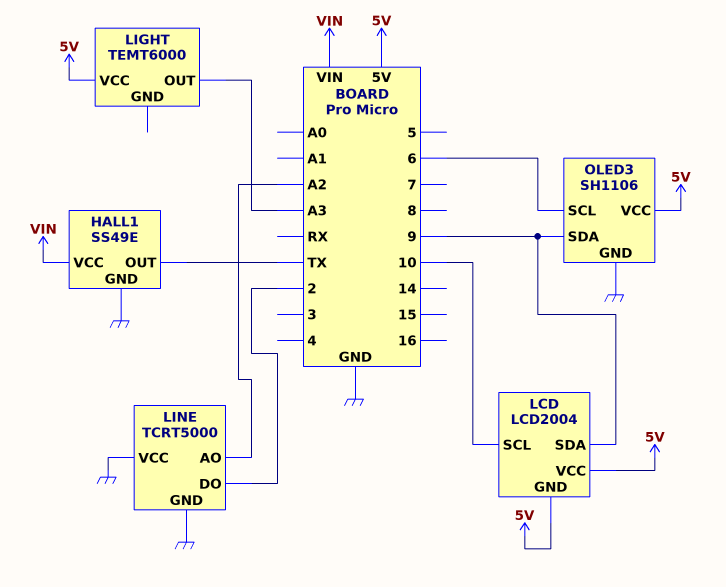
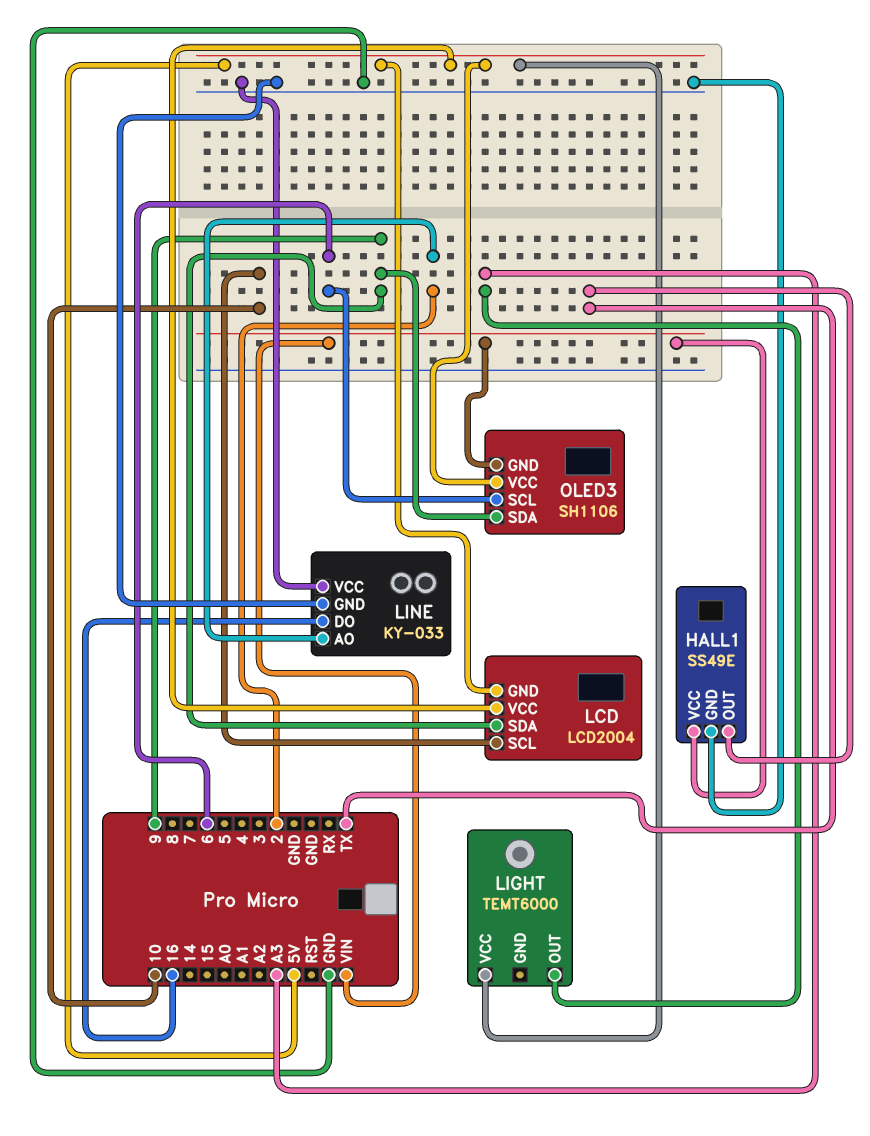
LINE: TCRT5000 -> KY-033
LINE pin AO: A2 -> 2
LINE pin DO: 2 -> 16
OLED3 pin GND: GND -> VIN

